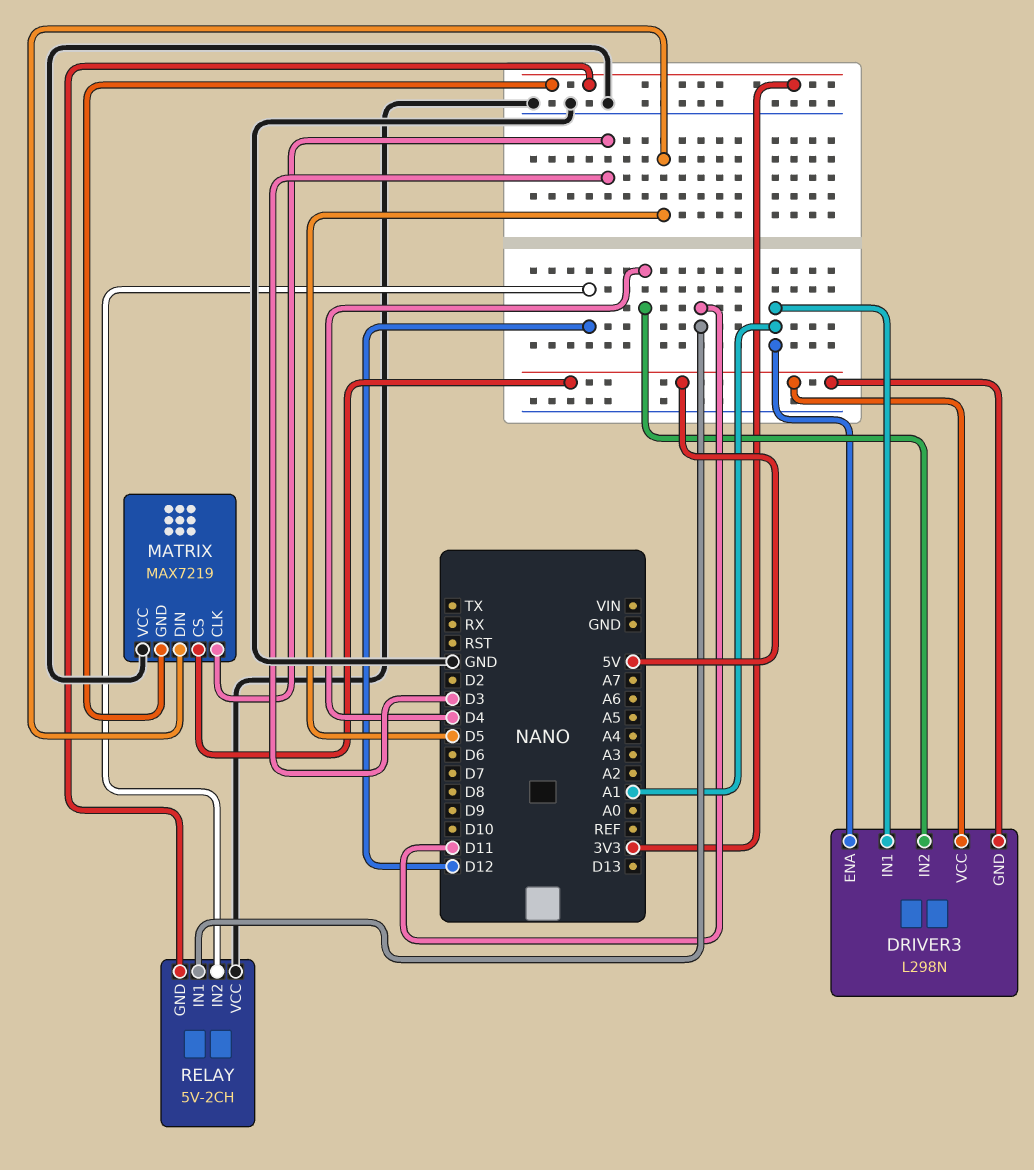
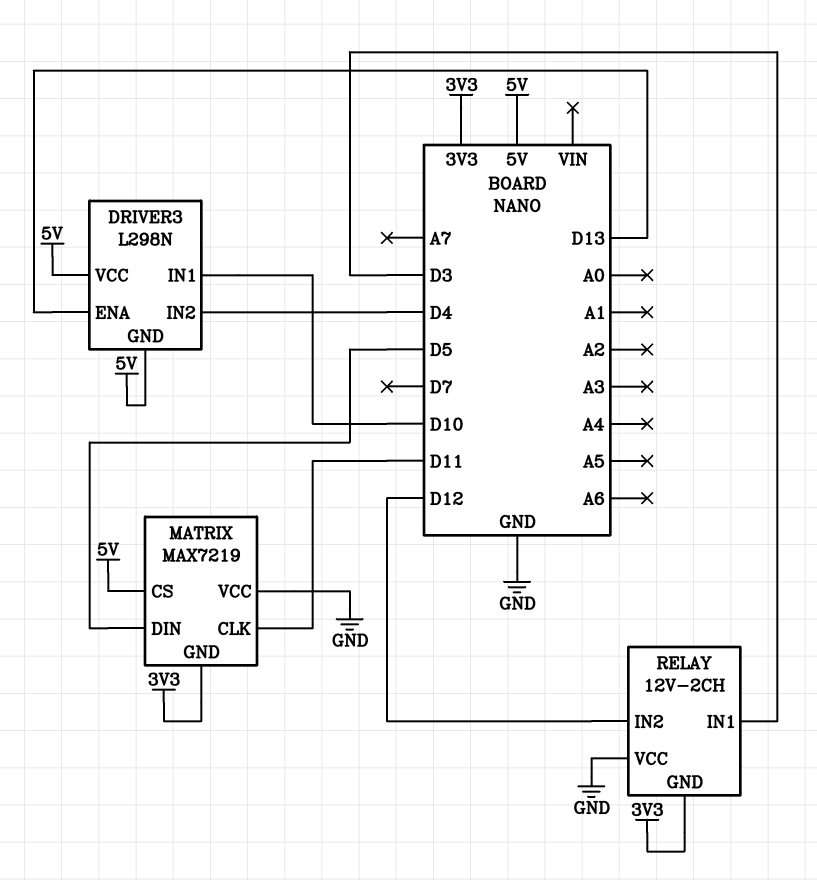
DRIVER3 pin ENA: A1 -> D13
DRIVER3 pin IN1: A1 -> D10
MATRIX pin CLK: D3 -> D11
RELAY: 5V-2CH -> 12V-2CH
RELAY pin IN1: D11 -> D3

